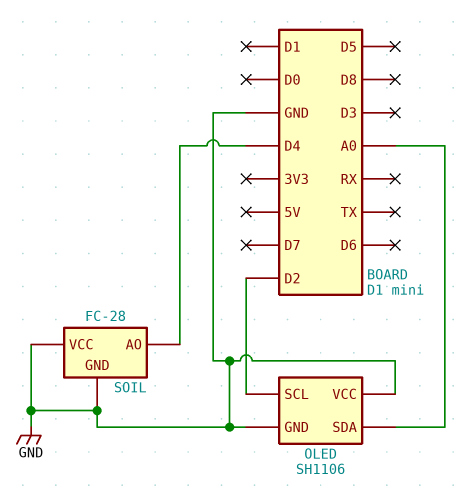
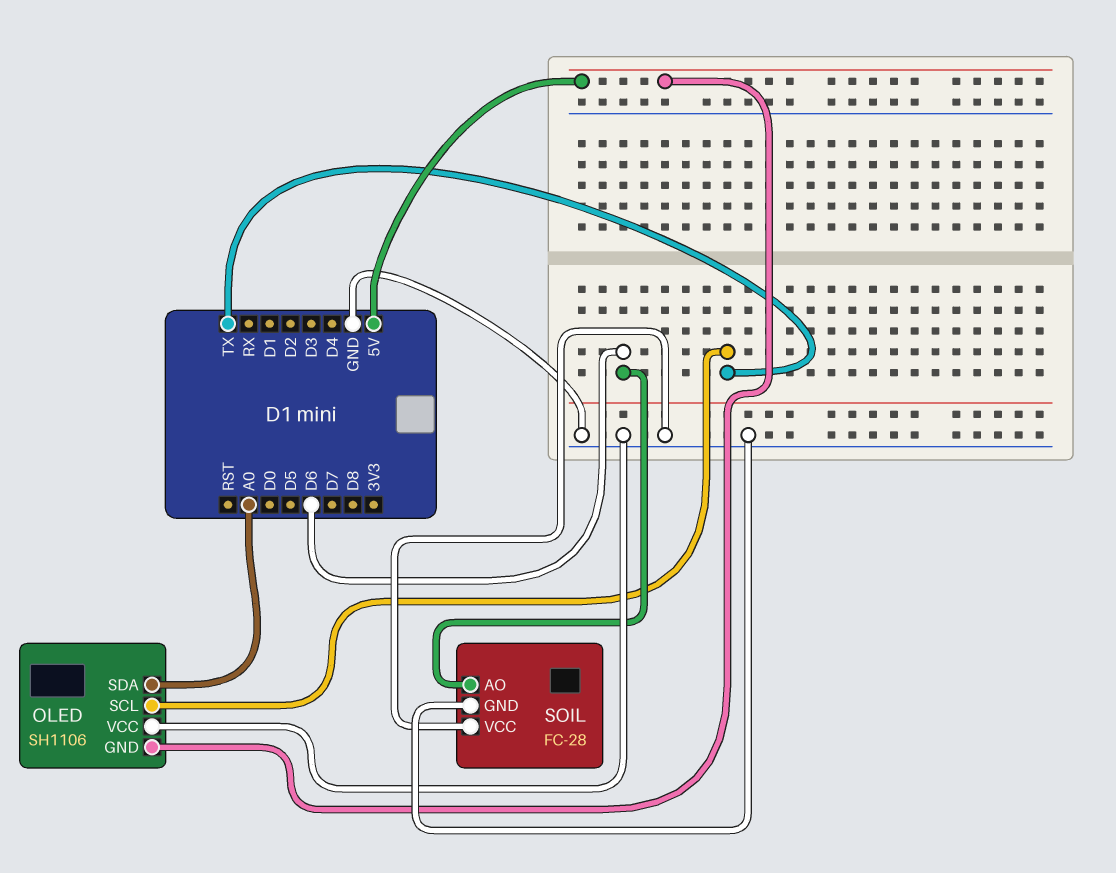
OLED pin GND: GND -> 5V
OLED pin SCL: D2 -> TX
SOIL pin AO: D4 -> D6

